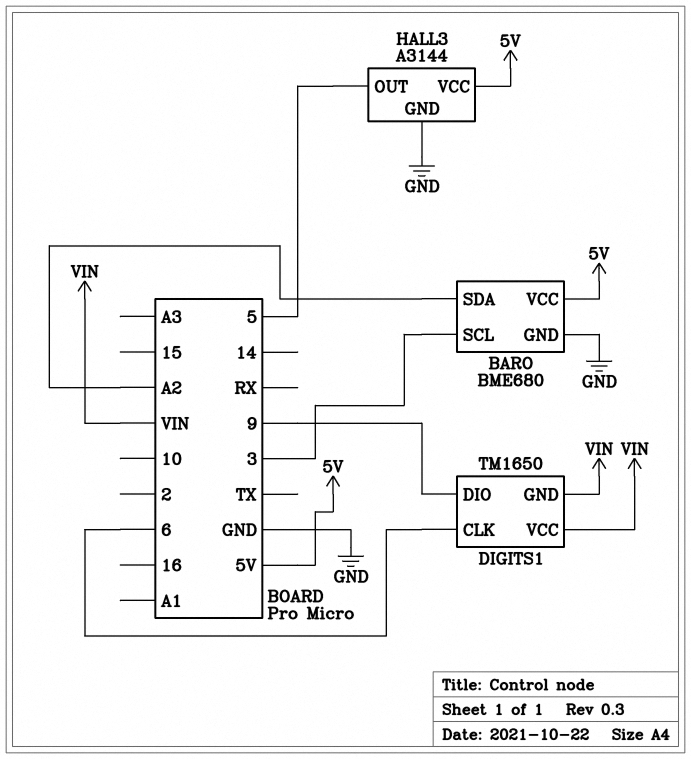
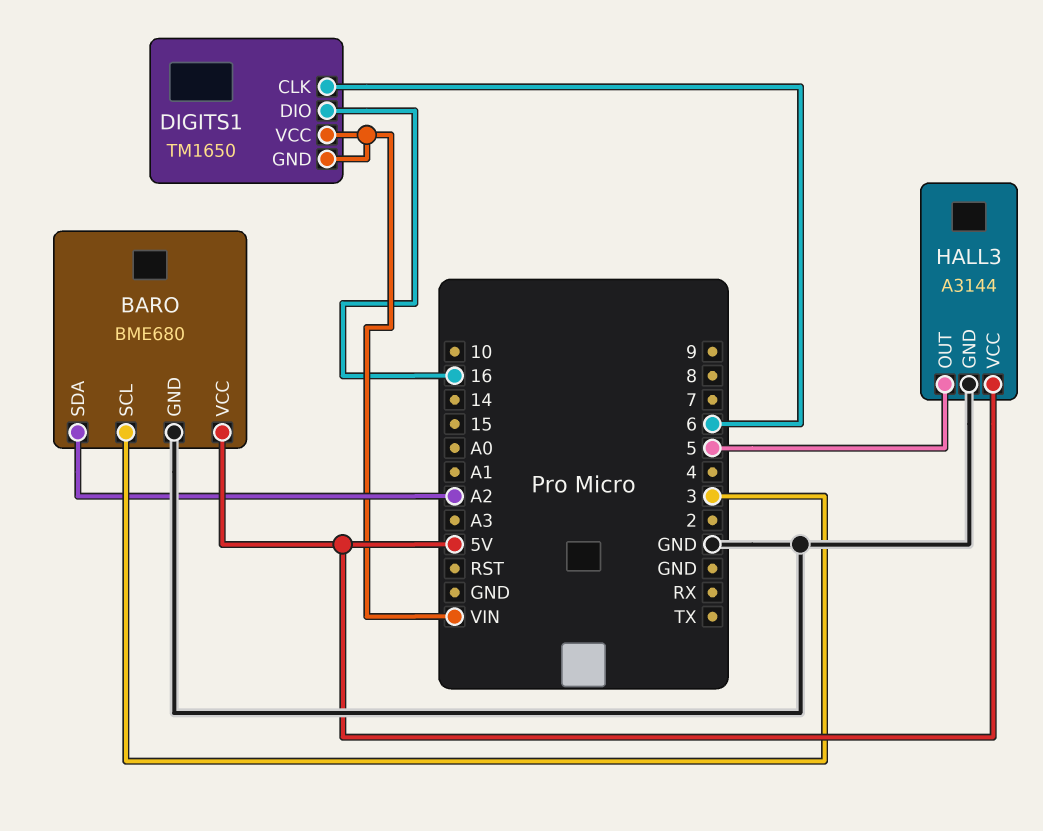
DIGITS1 pin DIO: 9 -> 16

